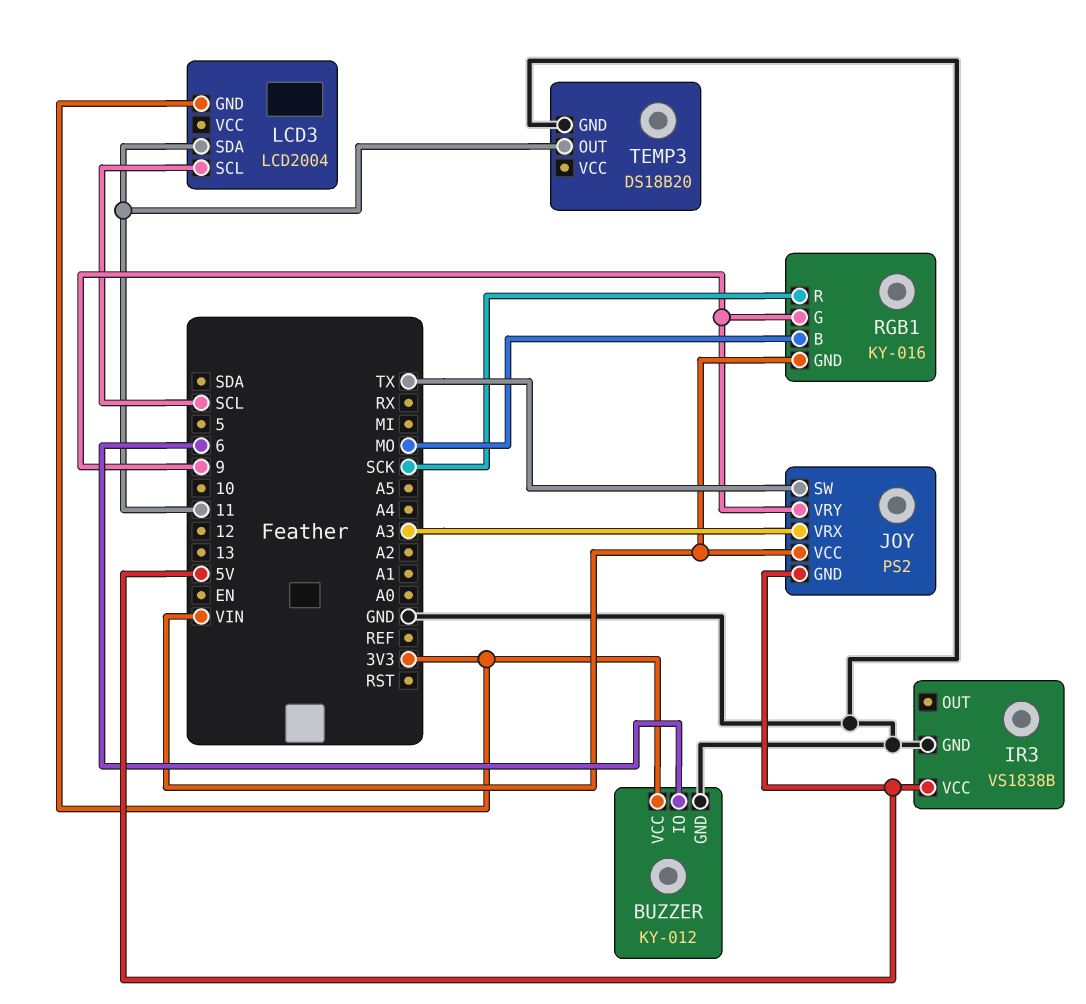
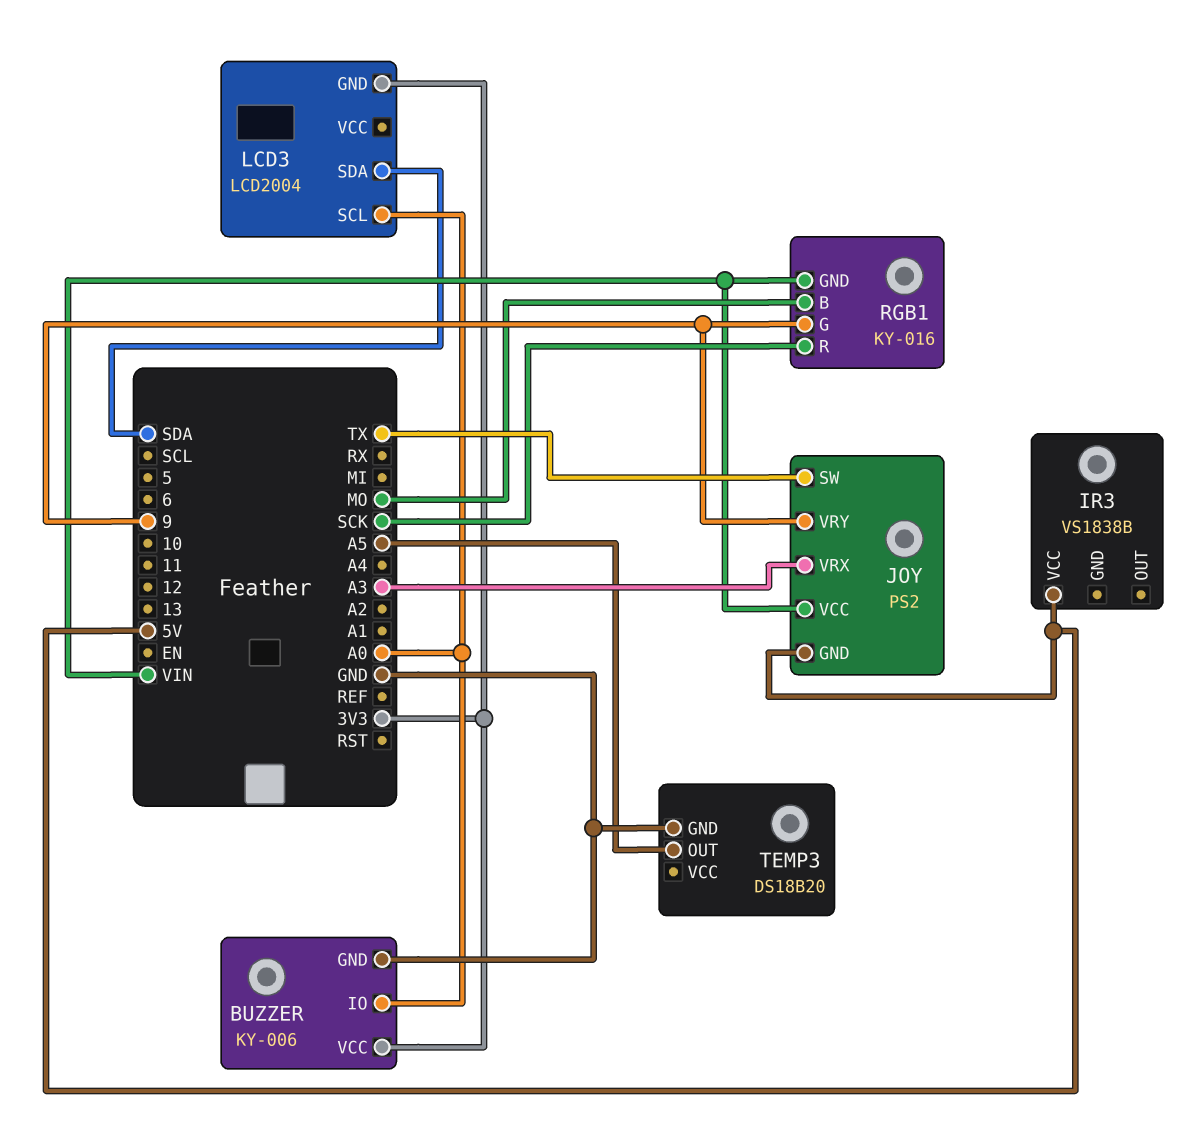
BUZZER: KY-012 -> KY-006
BUZZER pin IO: 6 -> A0
IR3 pin GND: GND -> none
LCD3 pin SCL: SCL -> A0
LCD3 pin SDA: 11 -> SDA
TEMP3 pin OUT: 11 -> A5

